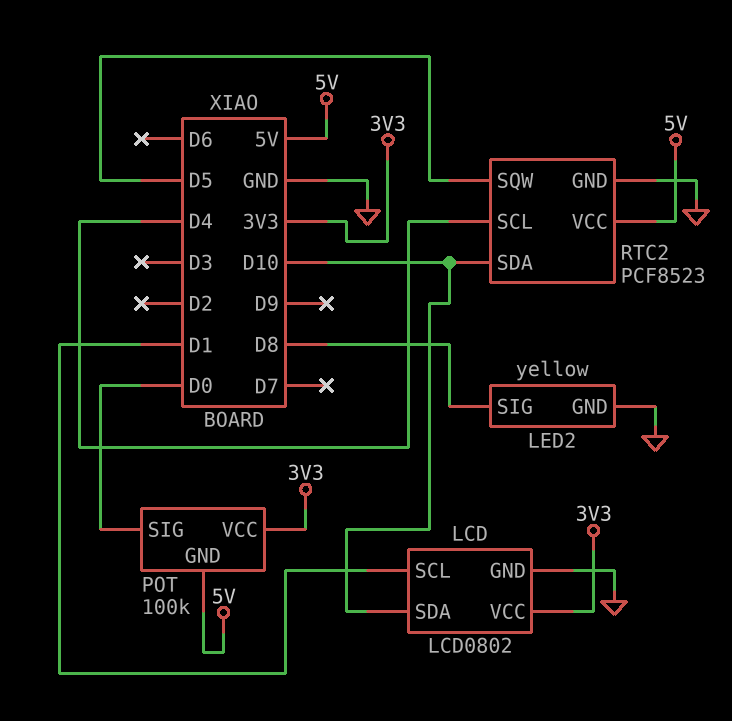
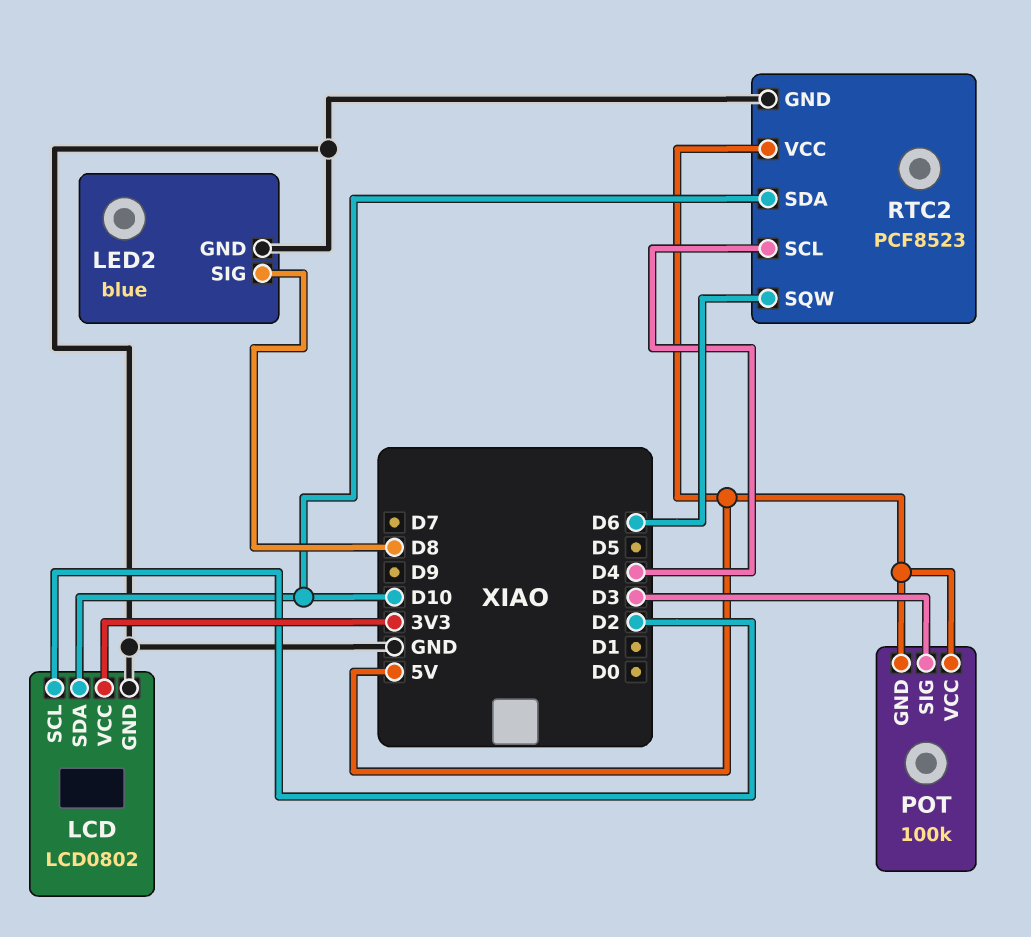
LCD pin SCL: D1 -> D2
LED2: yellow -> blue
POT pin SIG: D0 -> D3
POT pin VCC: 3V3 -> 5V
RTC2 pin SQW: D5 -> D6

